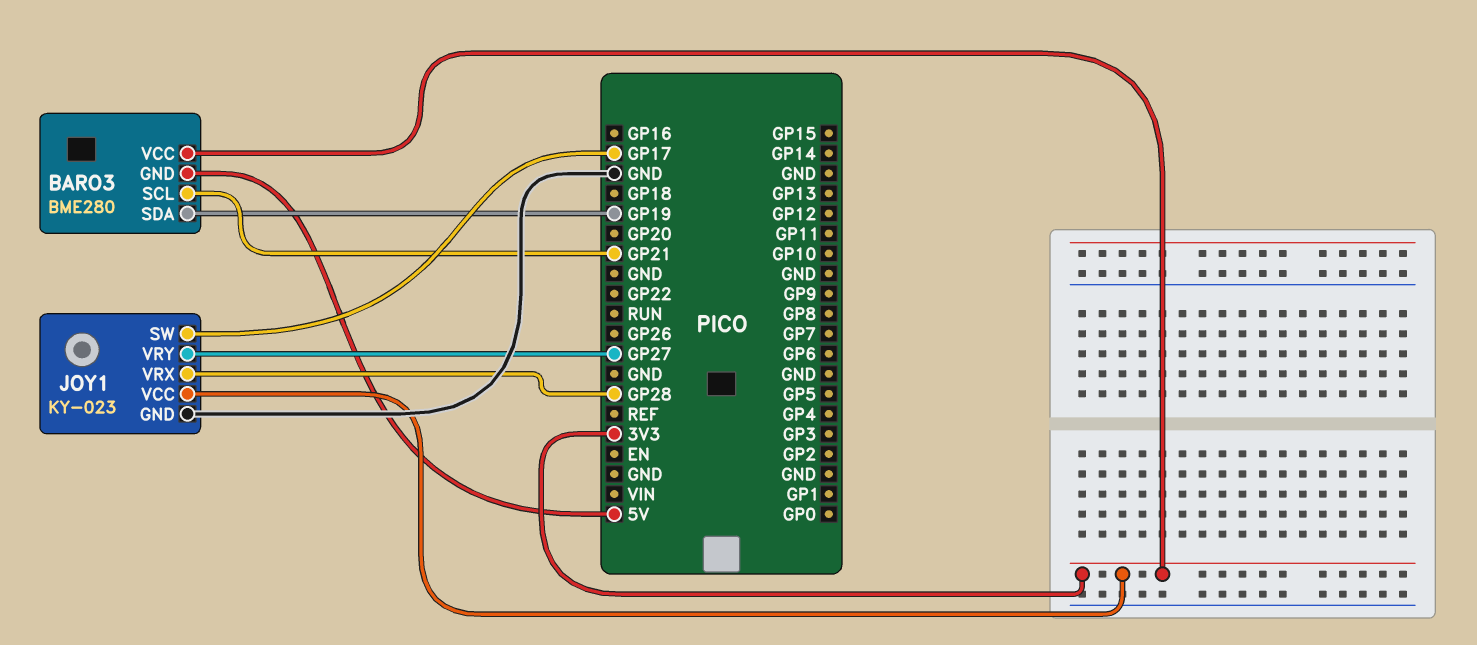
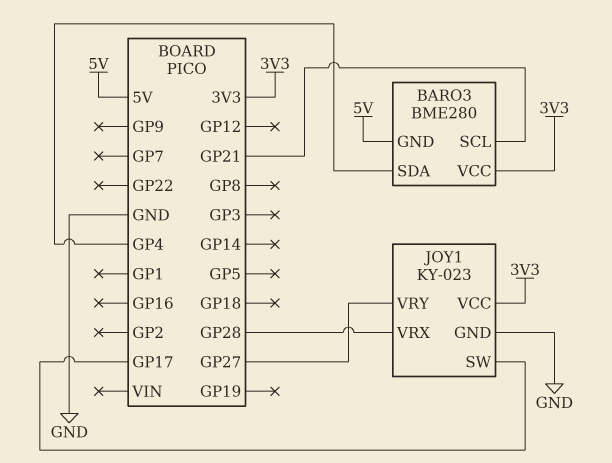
BARO3 pin SDA: GP19 -> GP4

